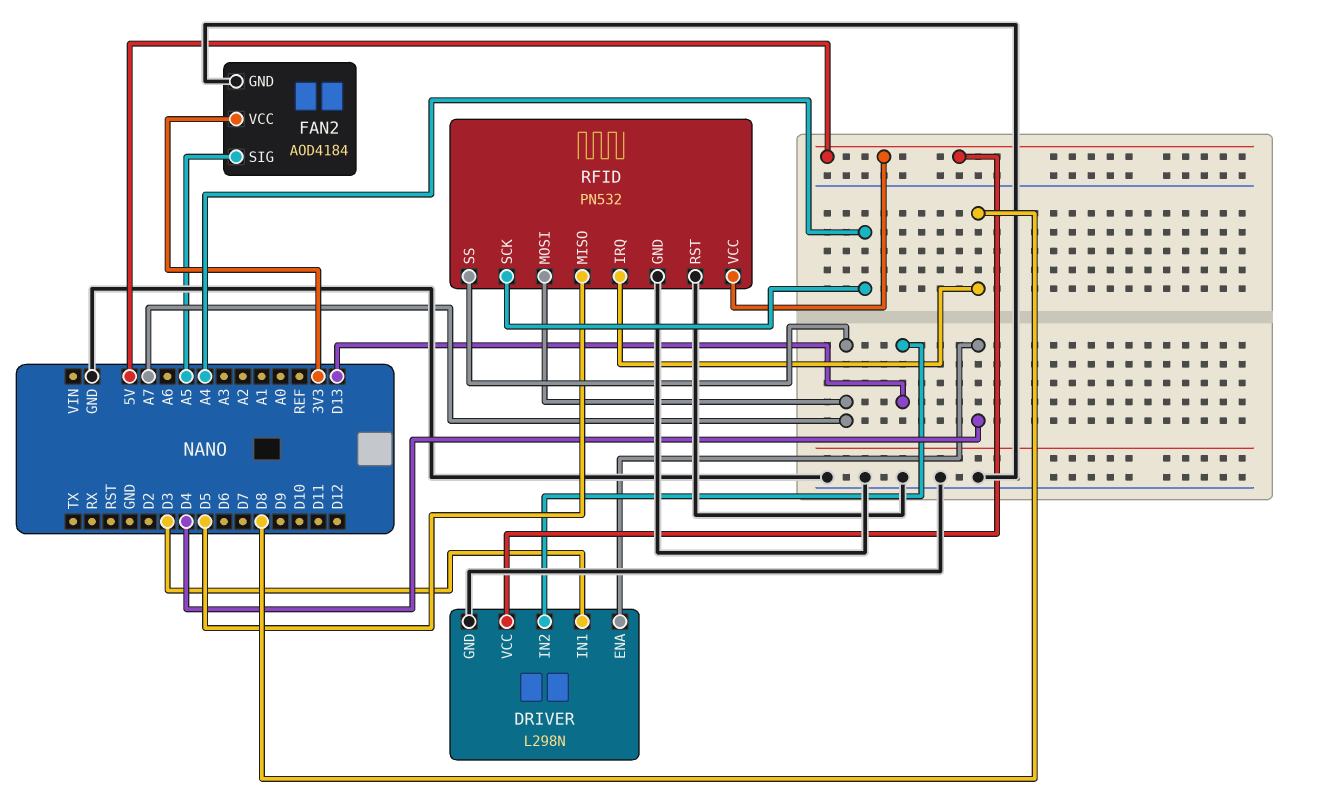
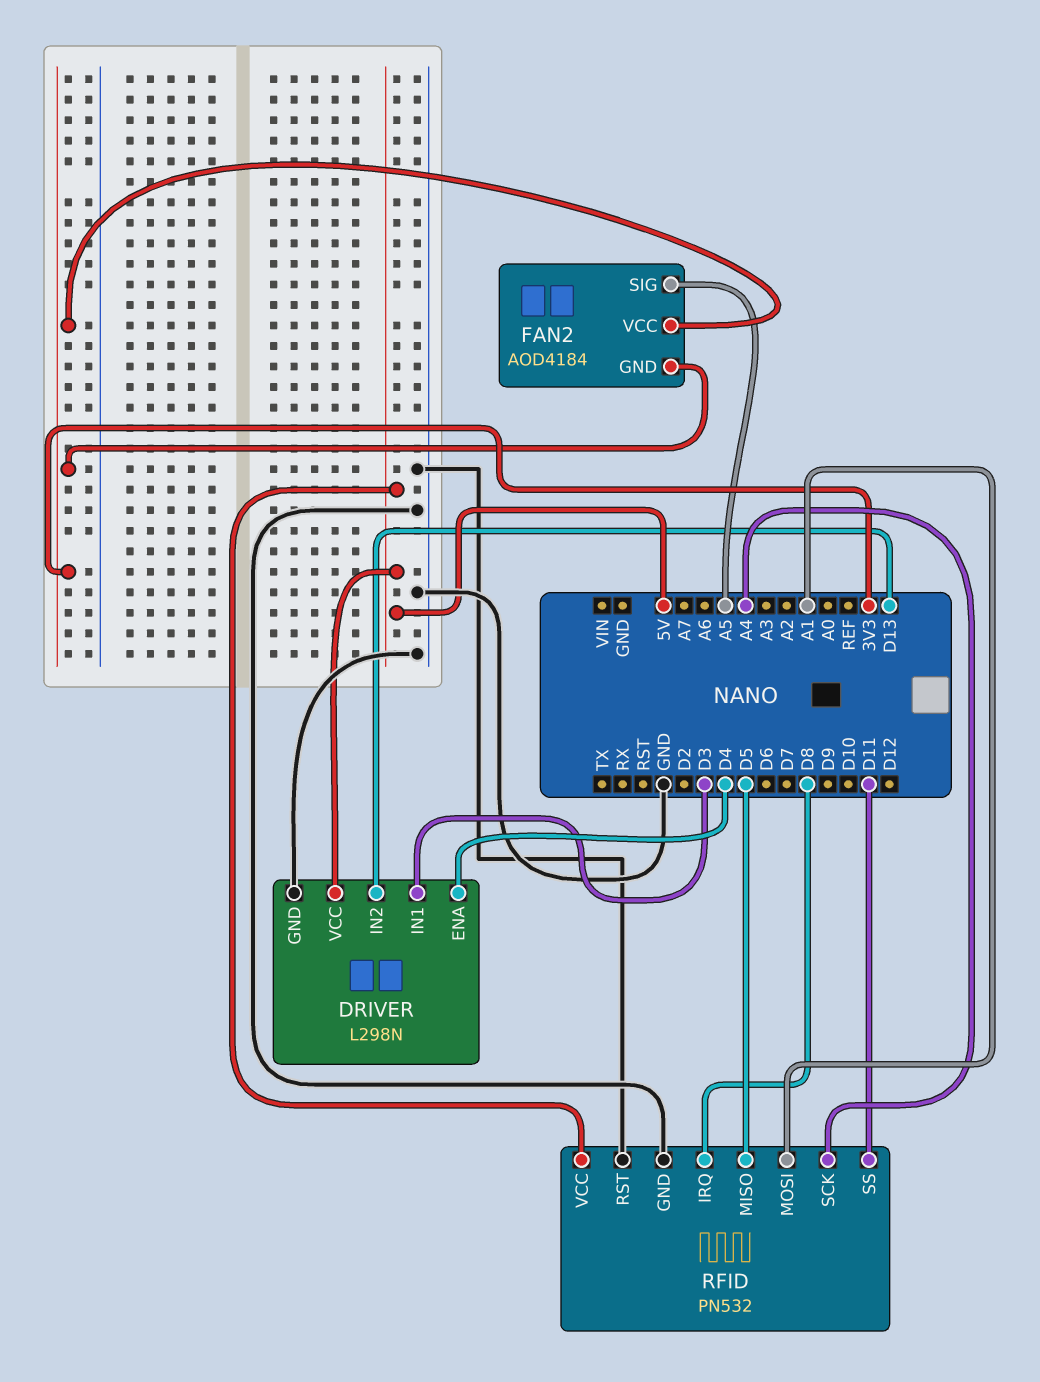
FAN2 pin GND: GND -> 3V3
RFID pin MOSI: A7 -> A1
RFID pin SS: A7 -> D11

